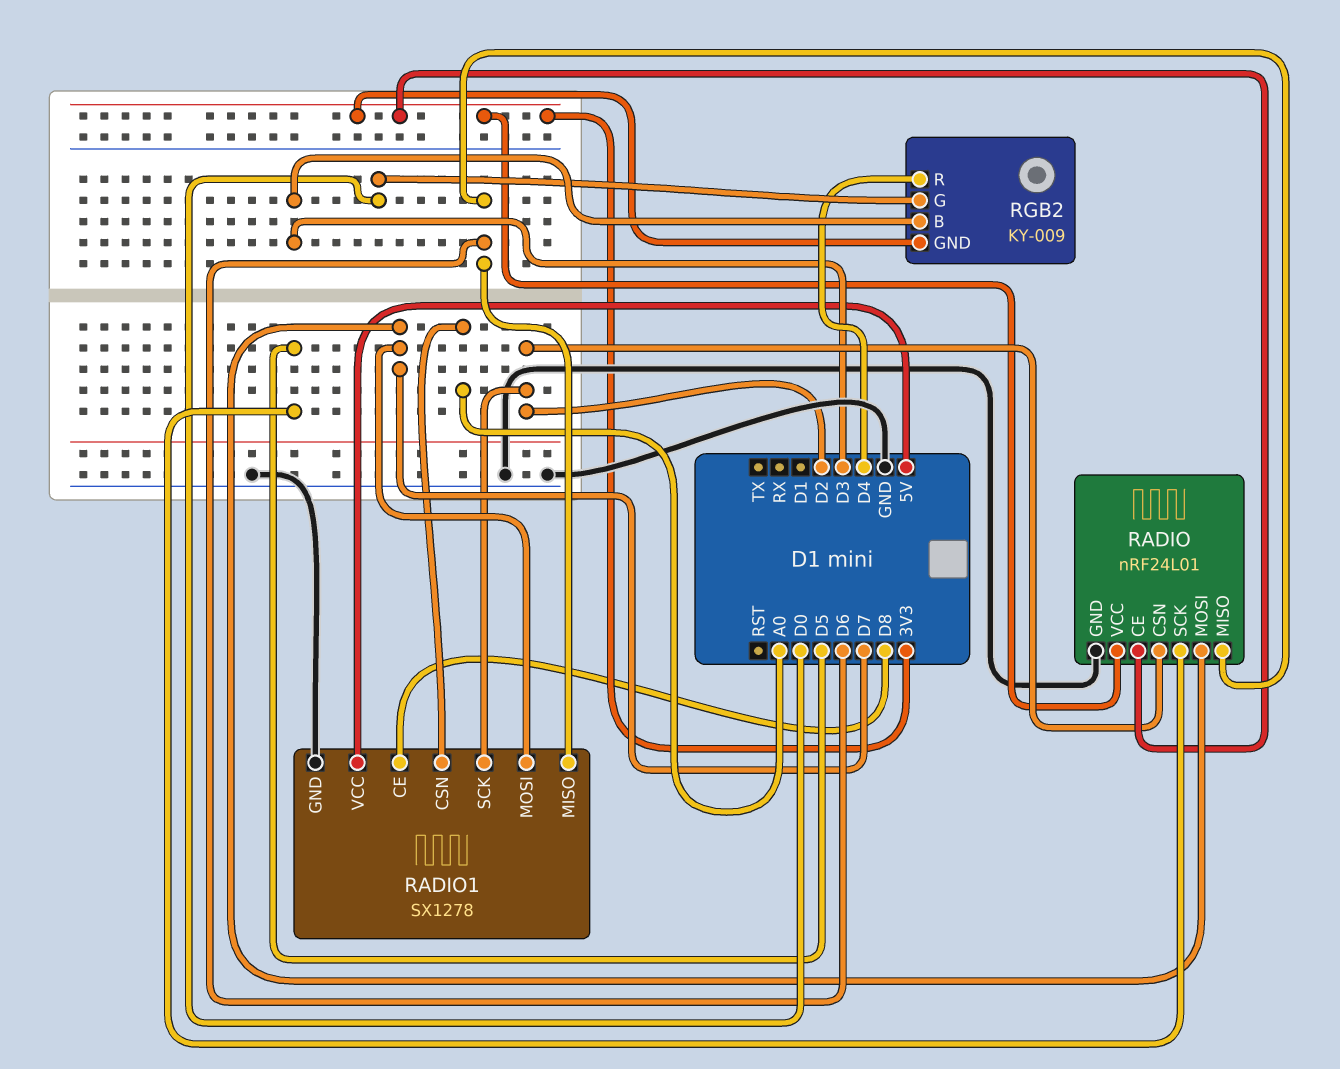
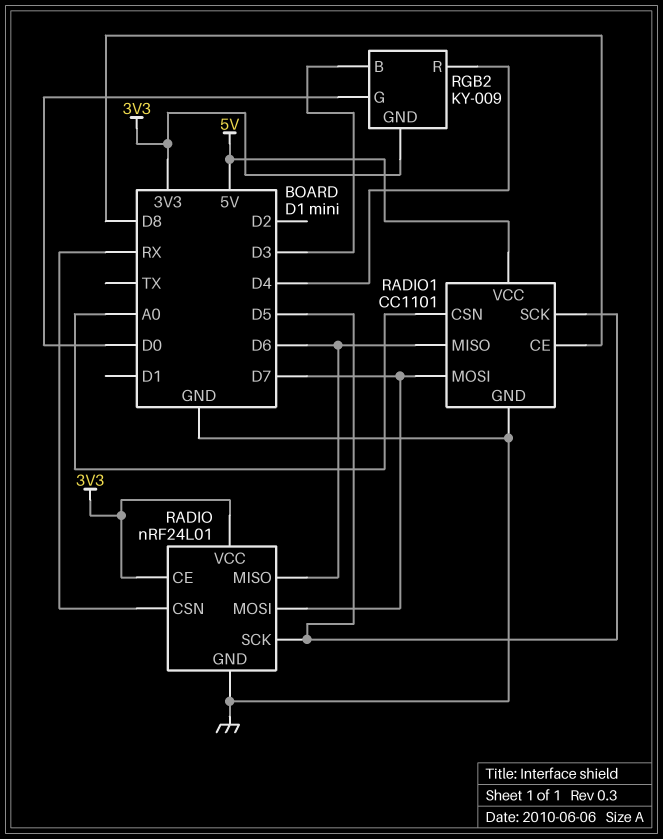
RADIO pin CSN: D2 -> RX
RADIO1: SX1278 -> CC1101
RADIO1 pin SCK: D2 -> D5

